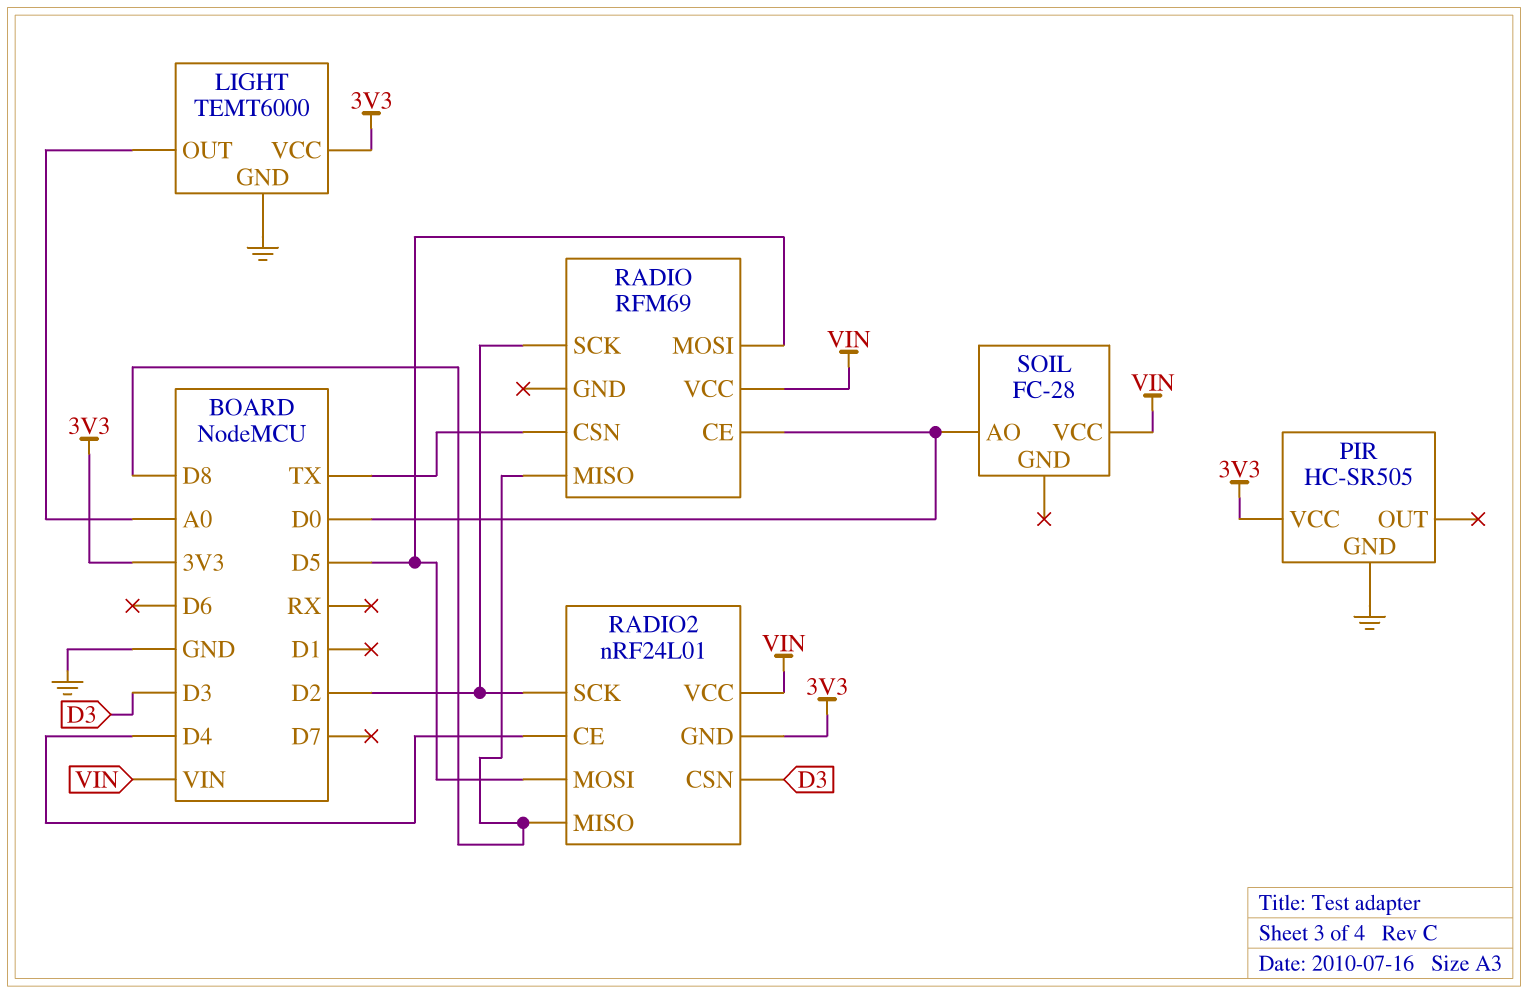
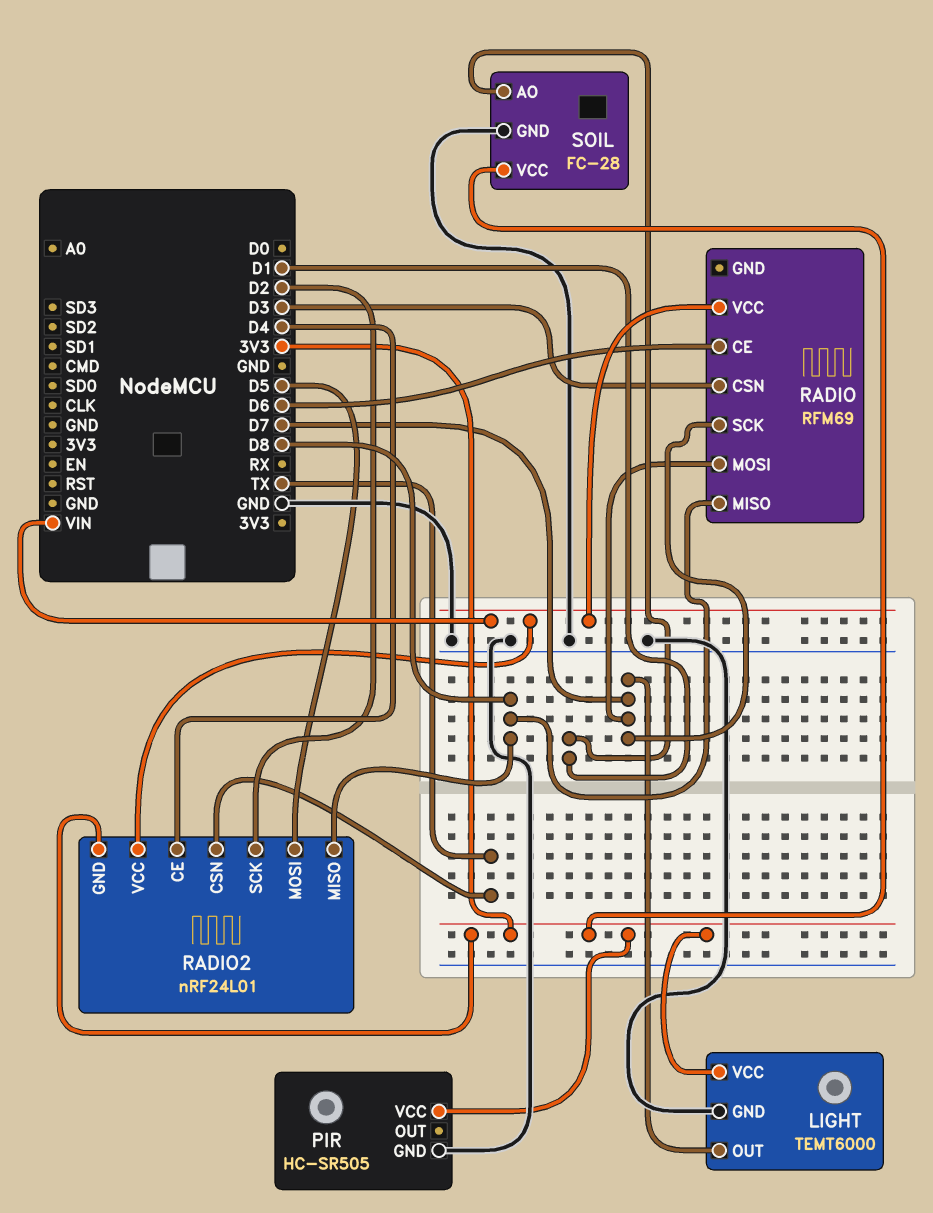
LIGHT pin OUT: A0 -> D7
RADIO pin CE: D0 -> D6
RADIO pin CSN: TX -> D3
RADIO pin MOSI: D5 -> D7
RADIO pin SCK: D2 -> D7
RADIO2 pin CSN: D3 -> TX
SOIL pin AO: D0 -> D1
SOIL pin GND: none -> GND
SOIL pin VCC: VIN -> 3V3

